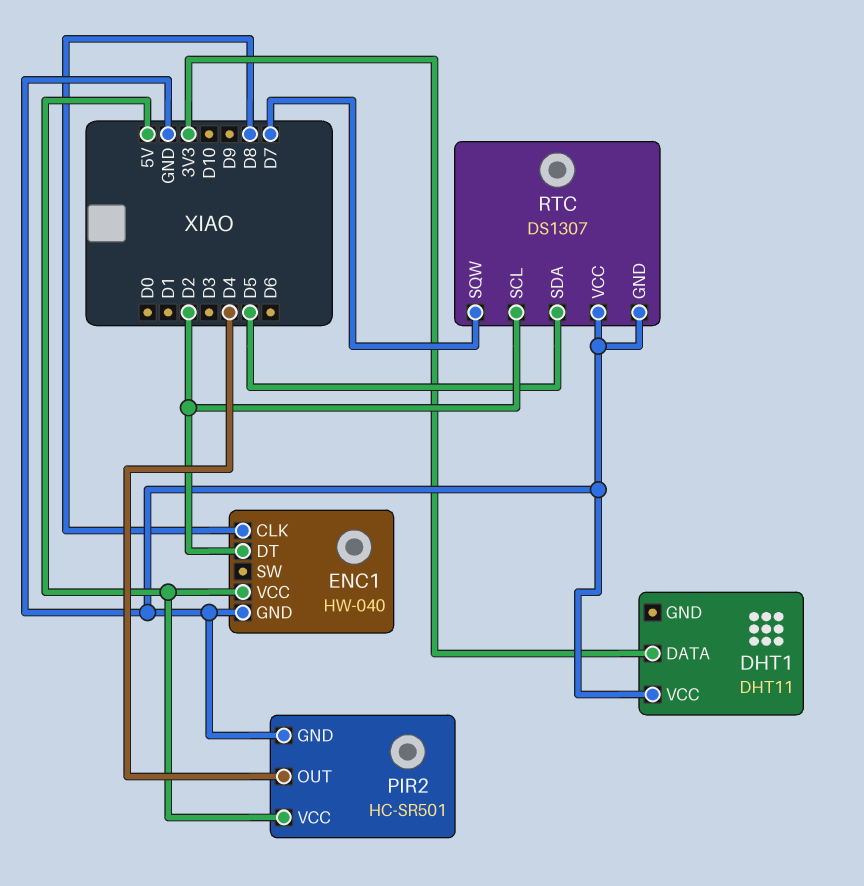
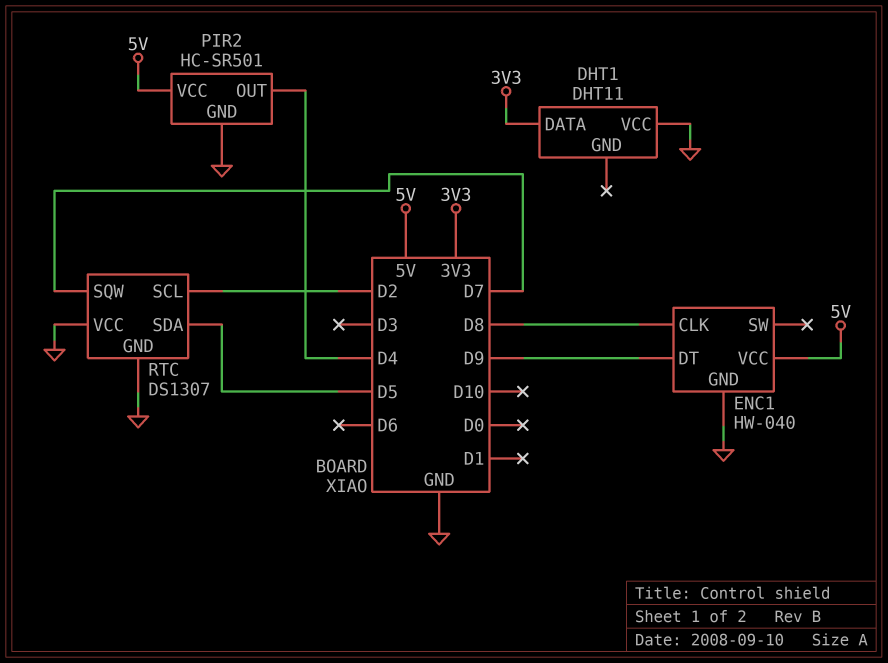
ENC1 pin DT: D2 -> D9

